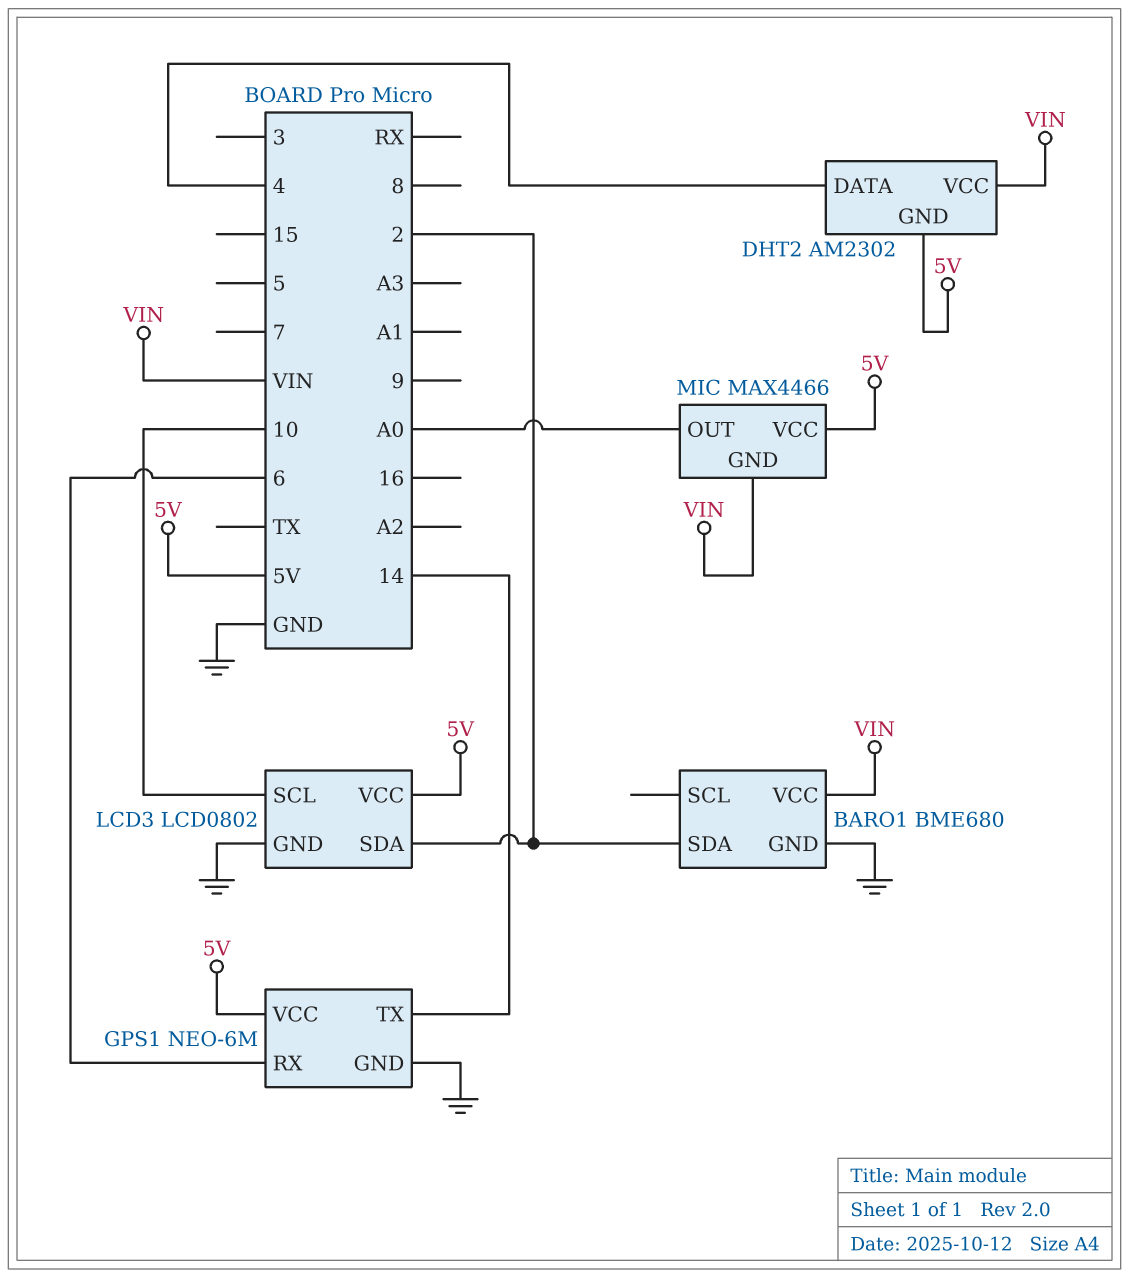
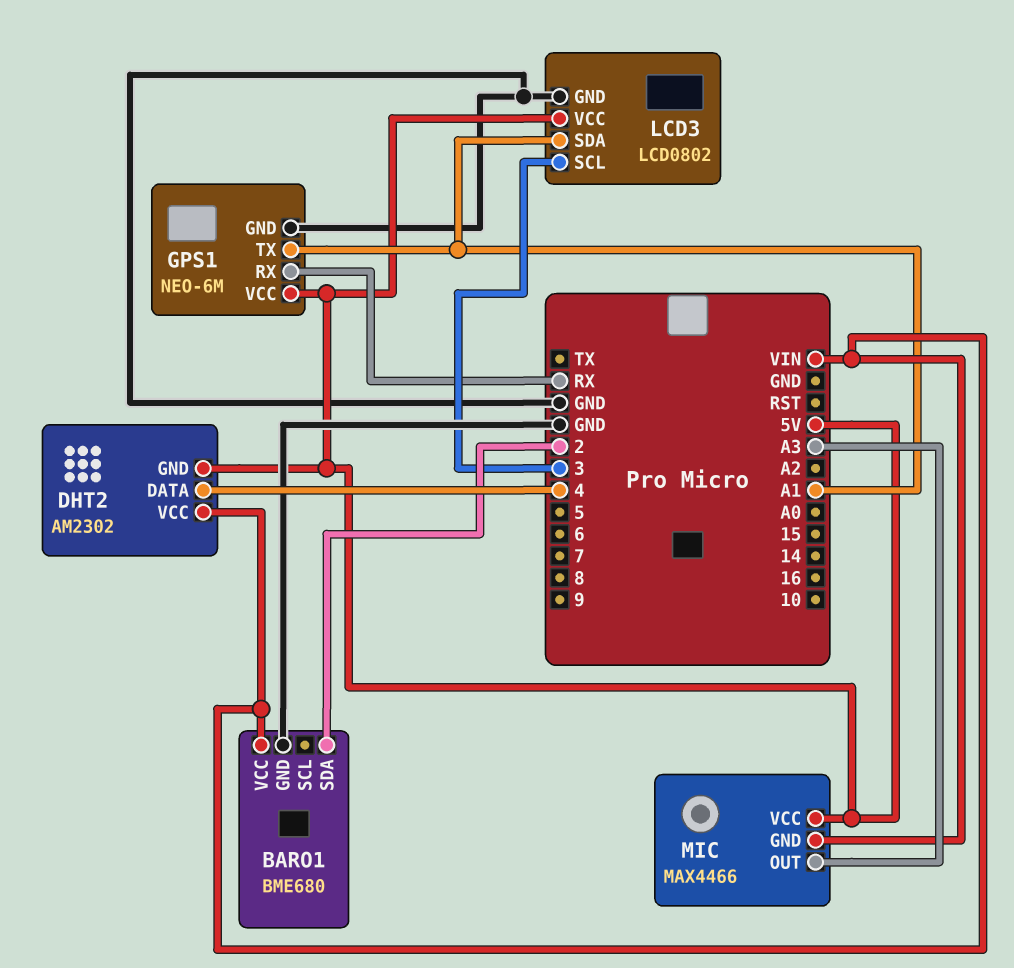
GPS1 pin RX: 6 -> RX
GPS1 pin TX: 14 -> A1
LCD3 pin SCL: 10 -> 3
LCD3 pin SDA: 2 -> A1
MIC pin OUT: A0 -> A3

